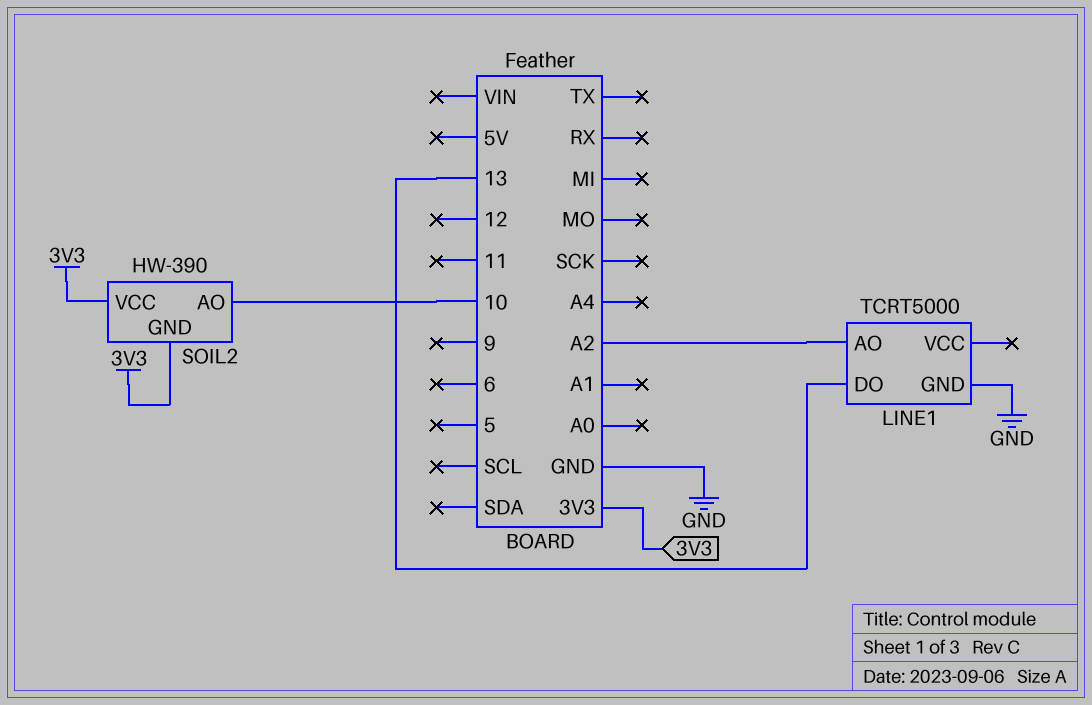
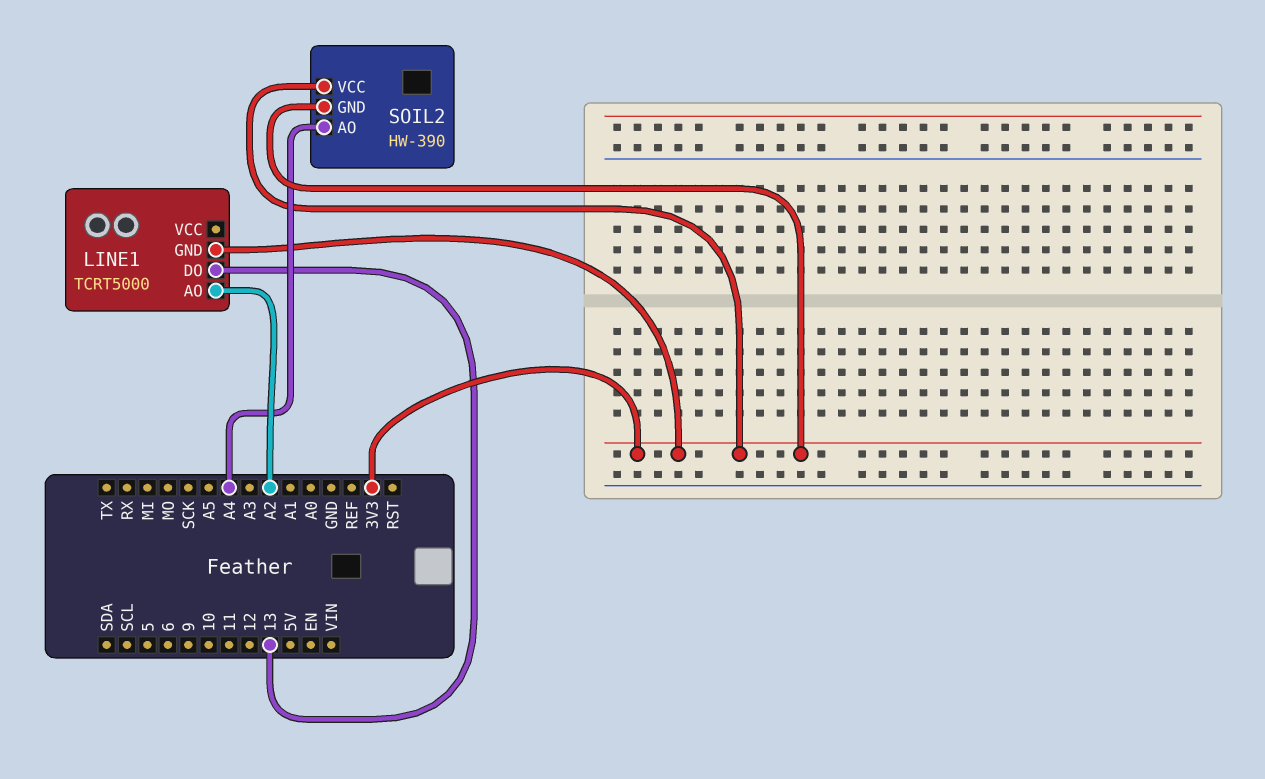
LINE1 pin GND: GND -> 3V3
SOIL2 pin AO: 10 -> A4

